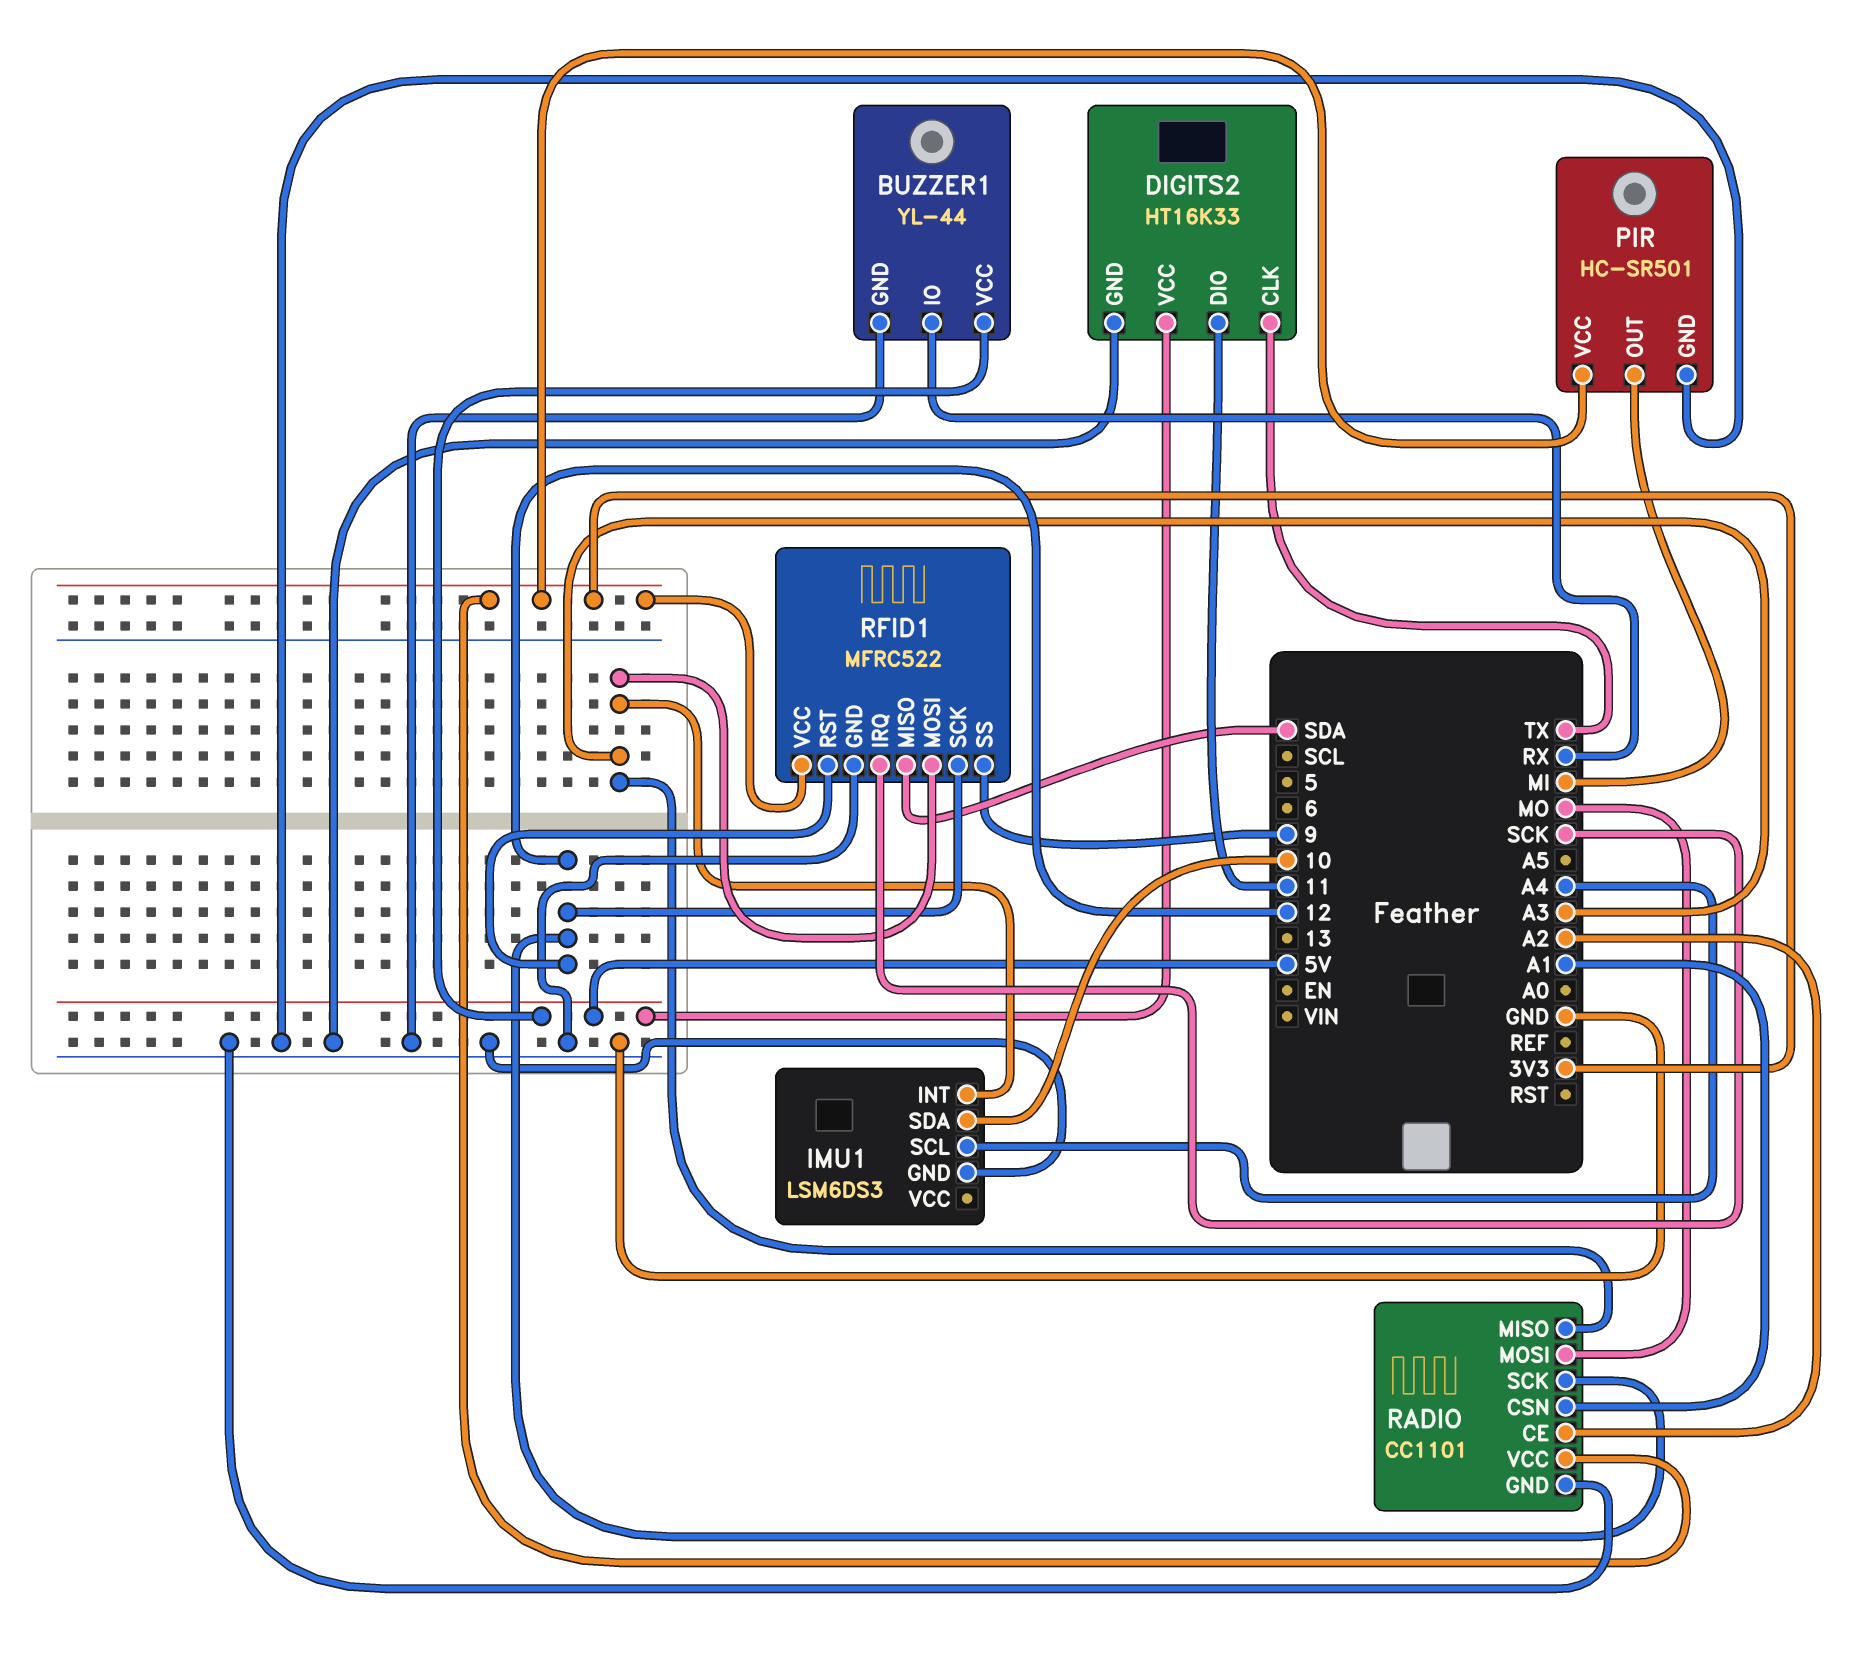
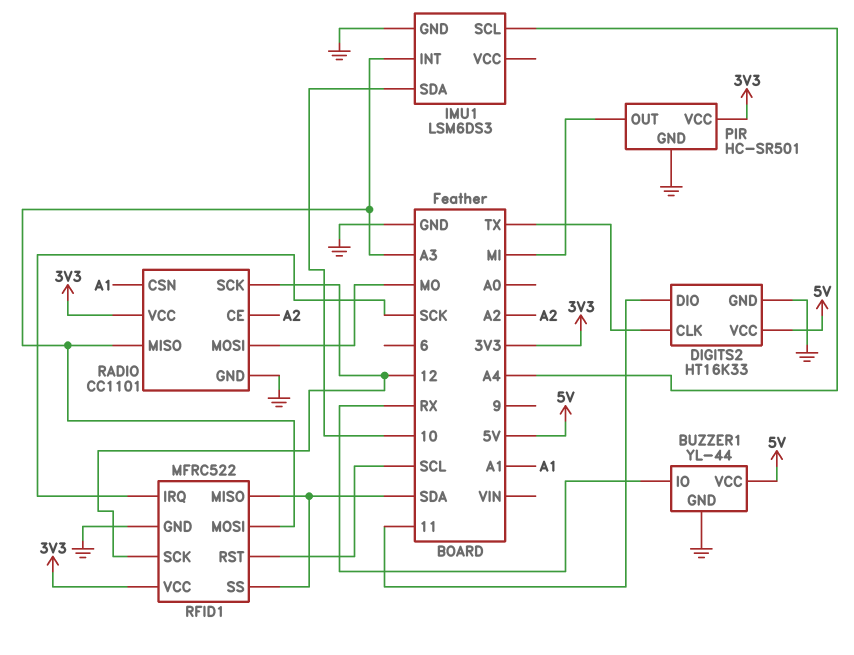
RFID1 pin RST: 12 -> SCL
RFID1 pin SS: 9 -> SDA

